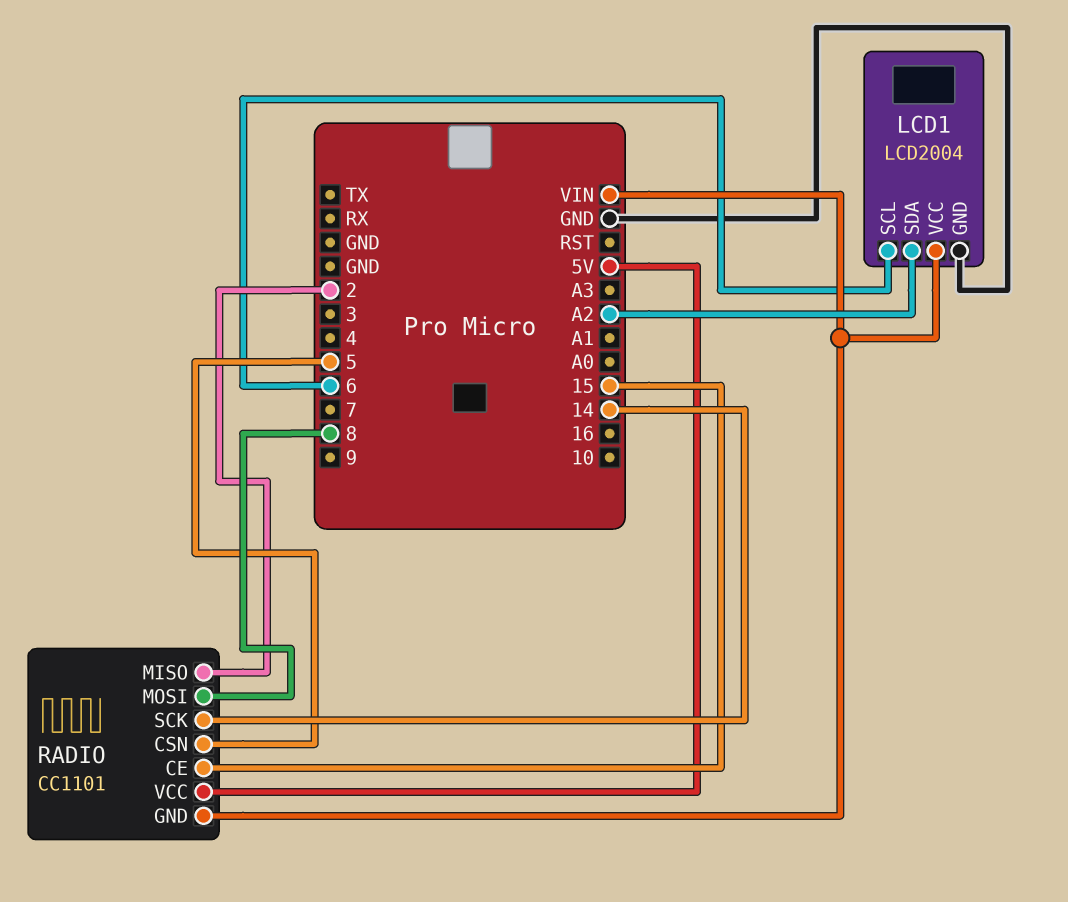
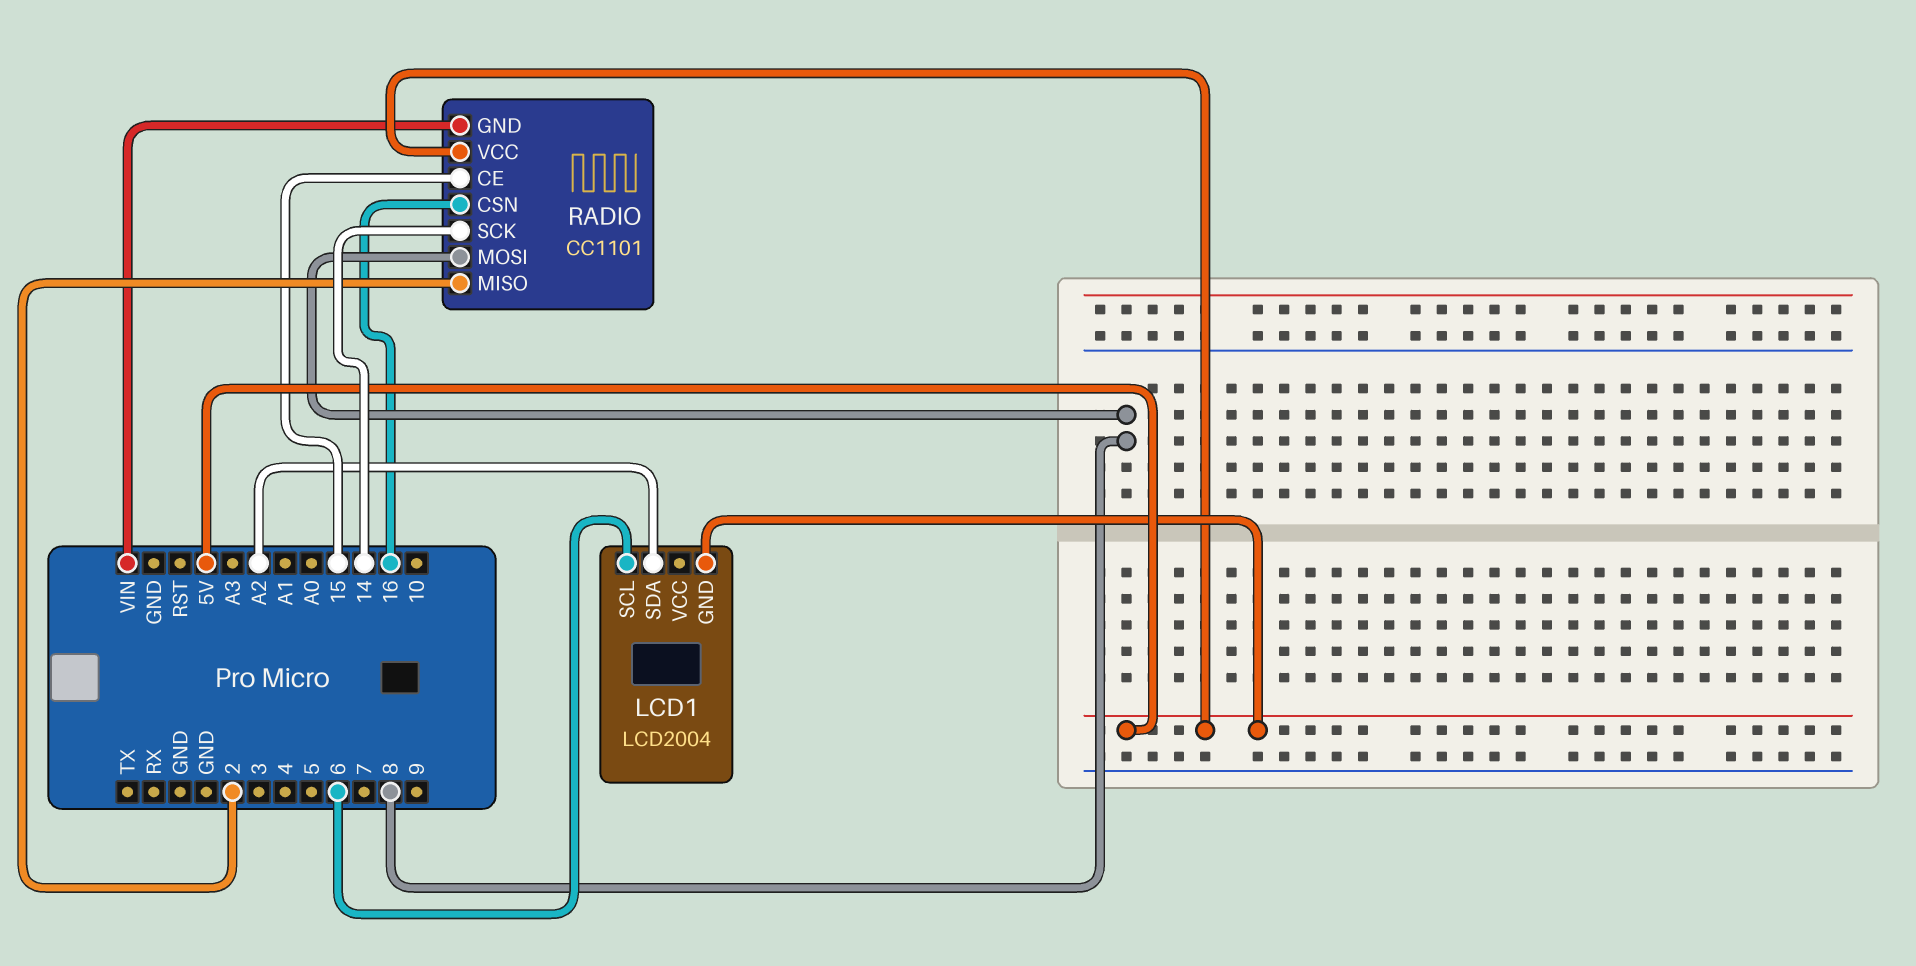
LCD1 pin GND: GND -> 5V
LCD1 pin VCC: VIN -> none
RADIO pin CSN: 5 -> 16

